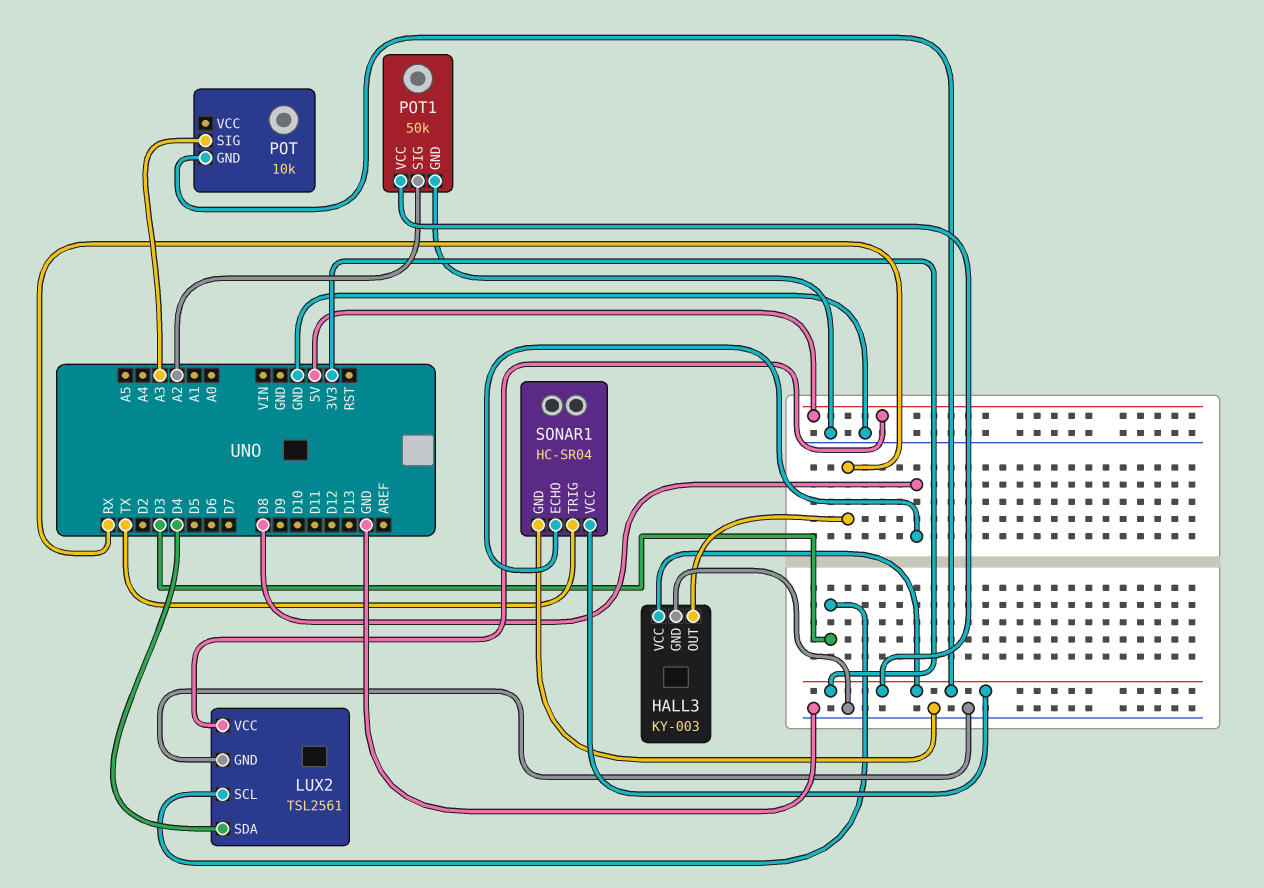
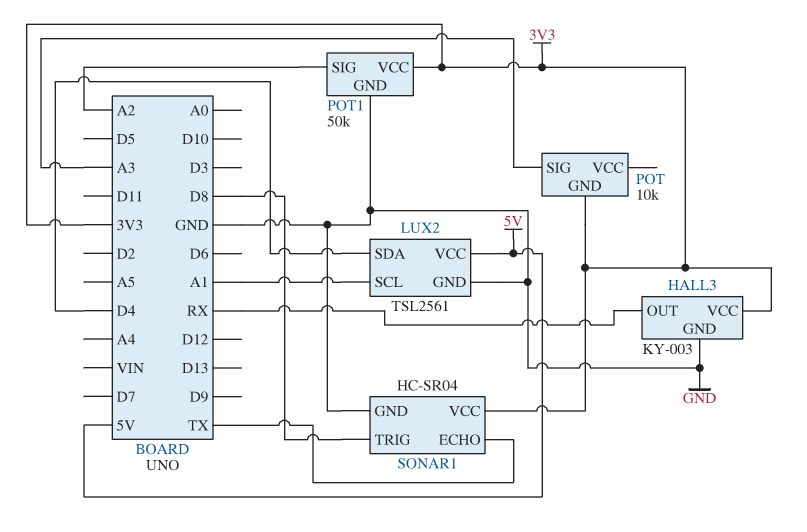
LUX2 pin SCL: D3 -> A1
SONAR1 pin ECHO: D8 -> TX
SONAR1 pin TRIG: TX -> D8

